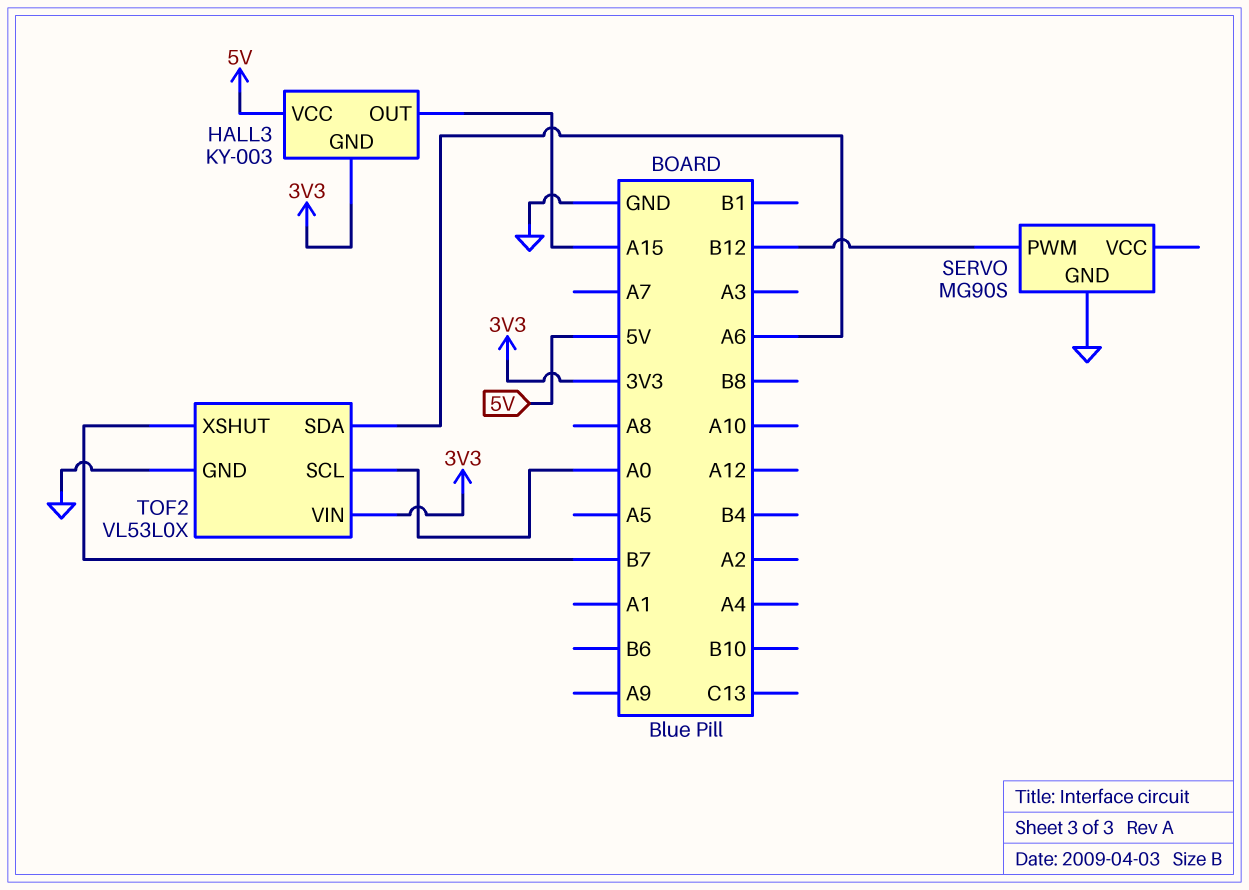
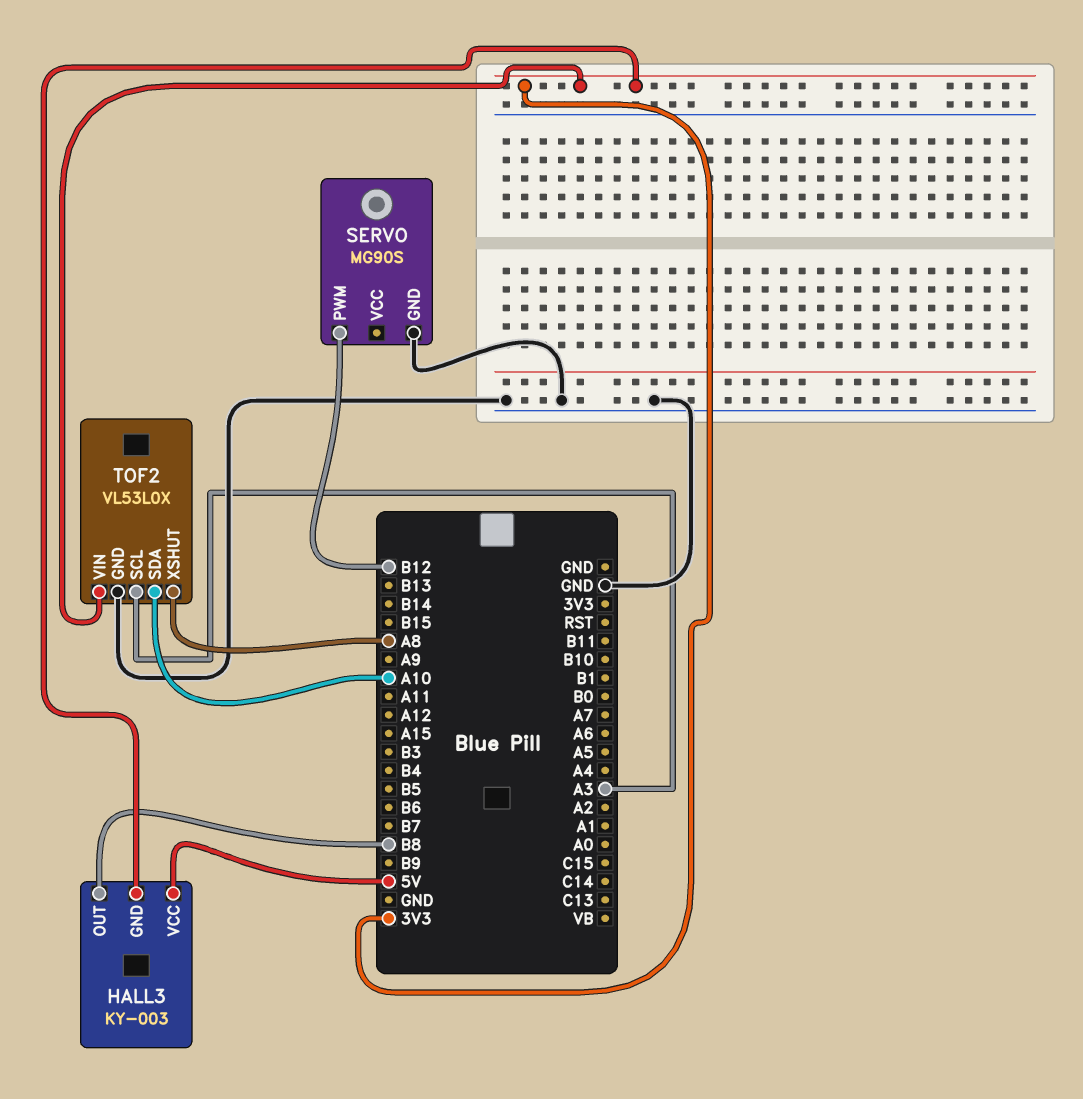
HALL3 pin OUT: A15 -> B8
TOF2 pin SCL: A0 -> A3
TOF2 pin SDA: A6 -> A10
TOF2 pin XSHUT: B7 -> A8

